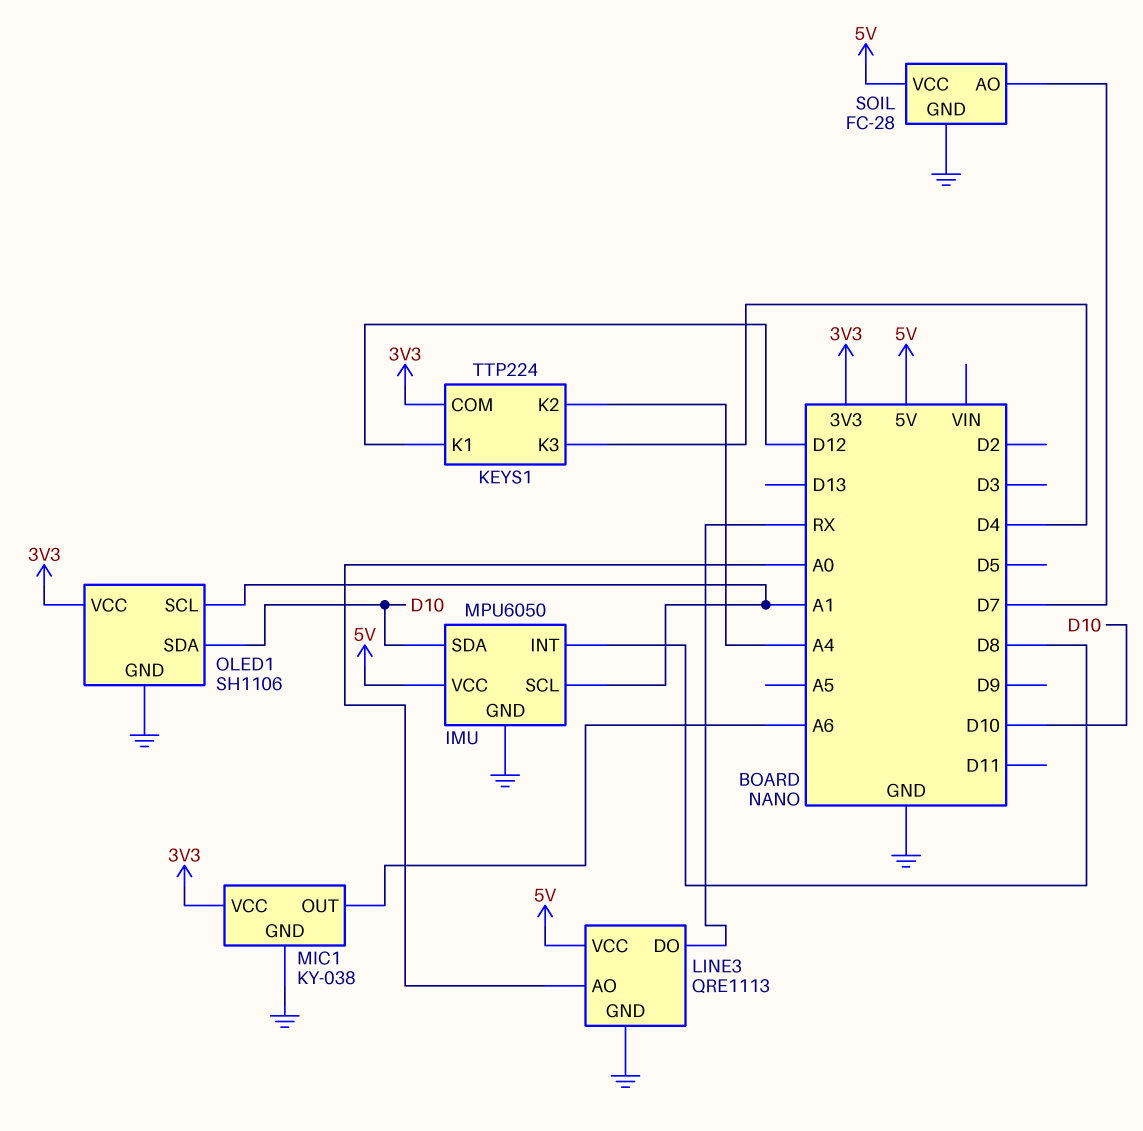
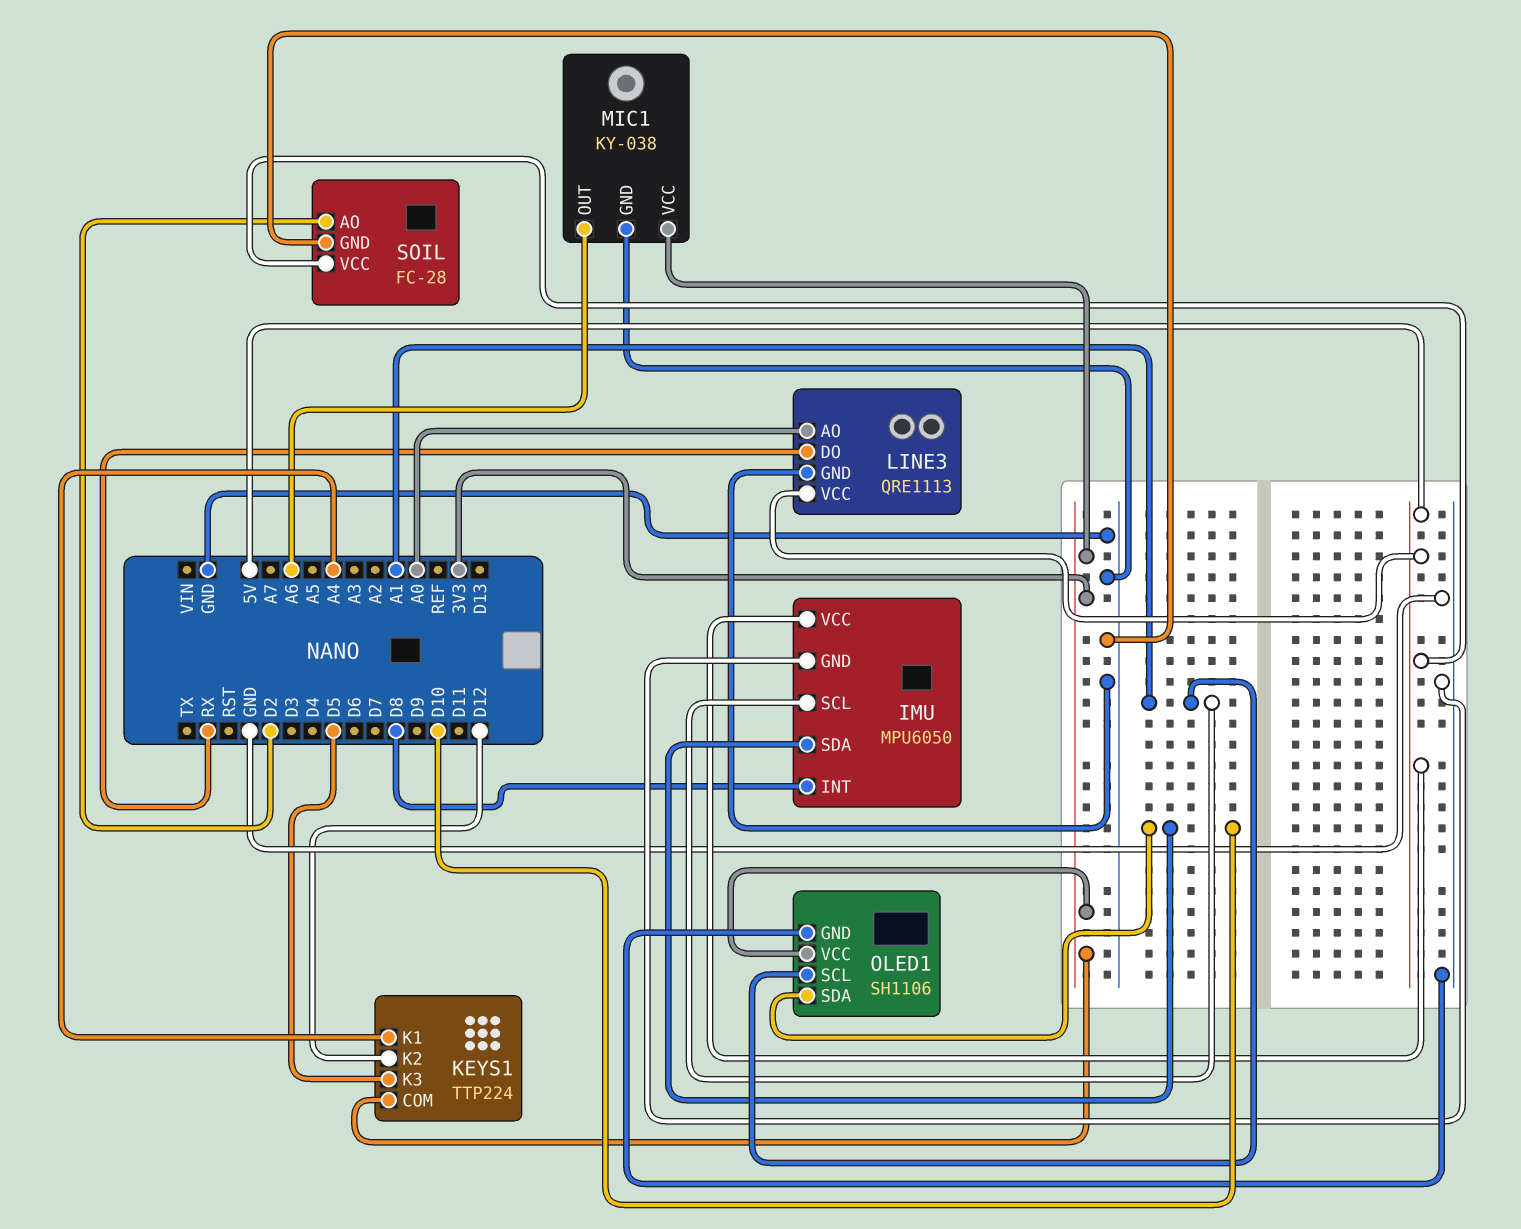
KEYS1 pin K1: D12 -> A4
KEYS1 pin K2: A4 -> D12
KEYS1 pin K3: D4 -> D5
SOIL pin AO: D7 -> D2

